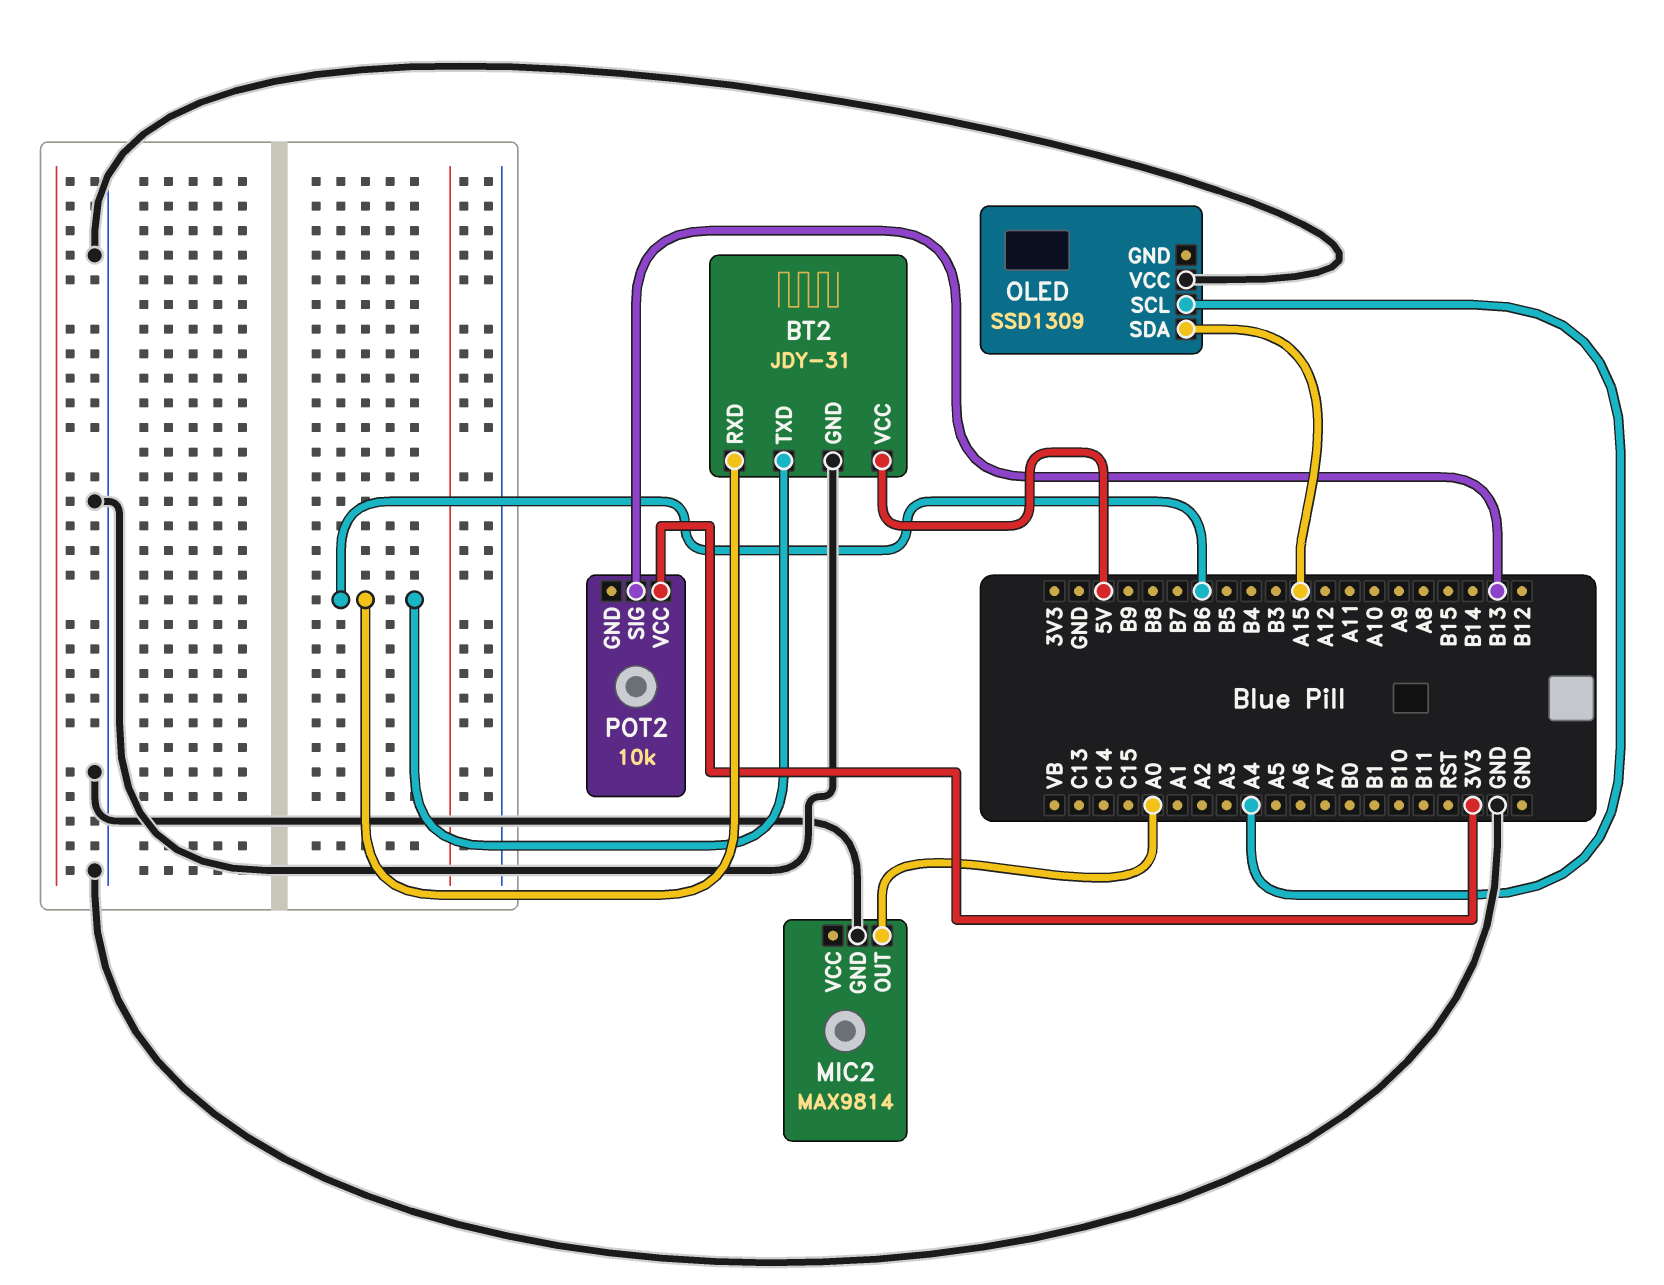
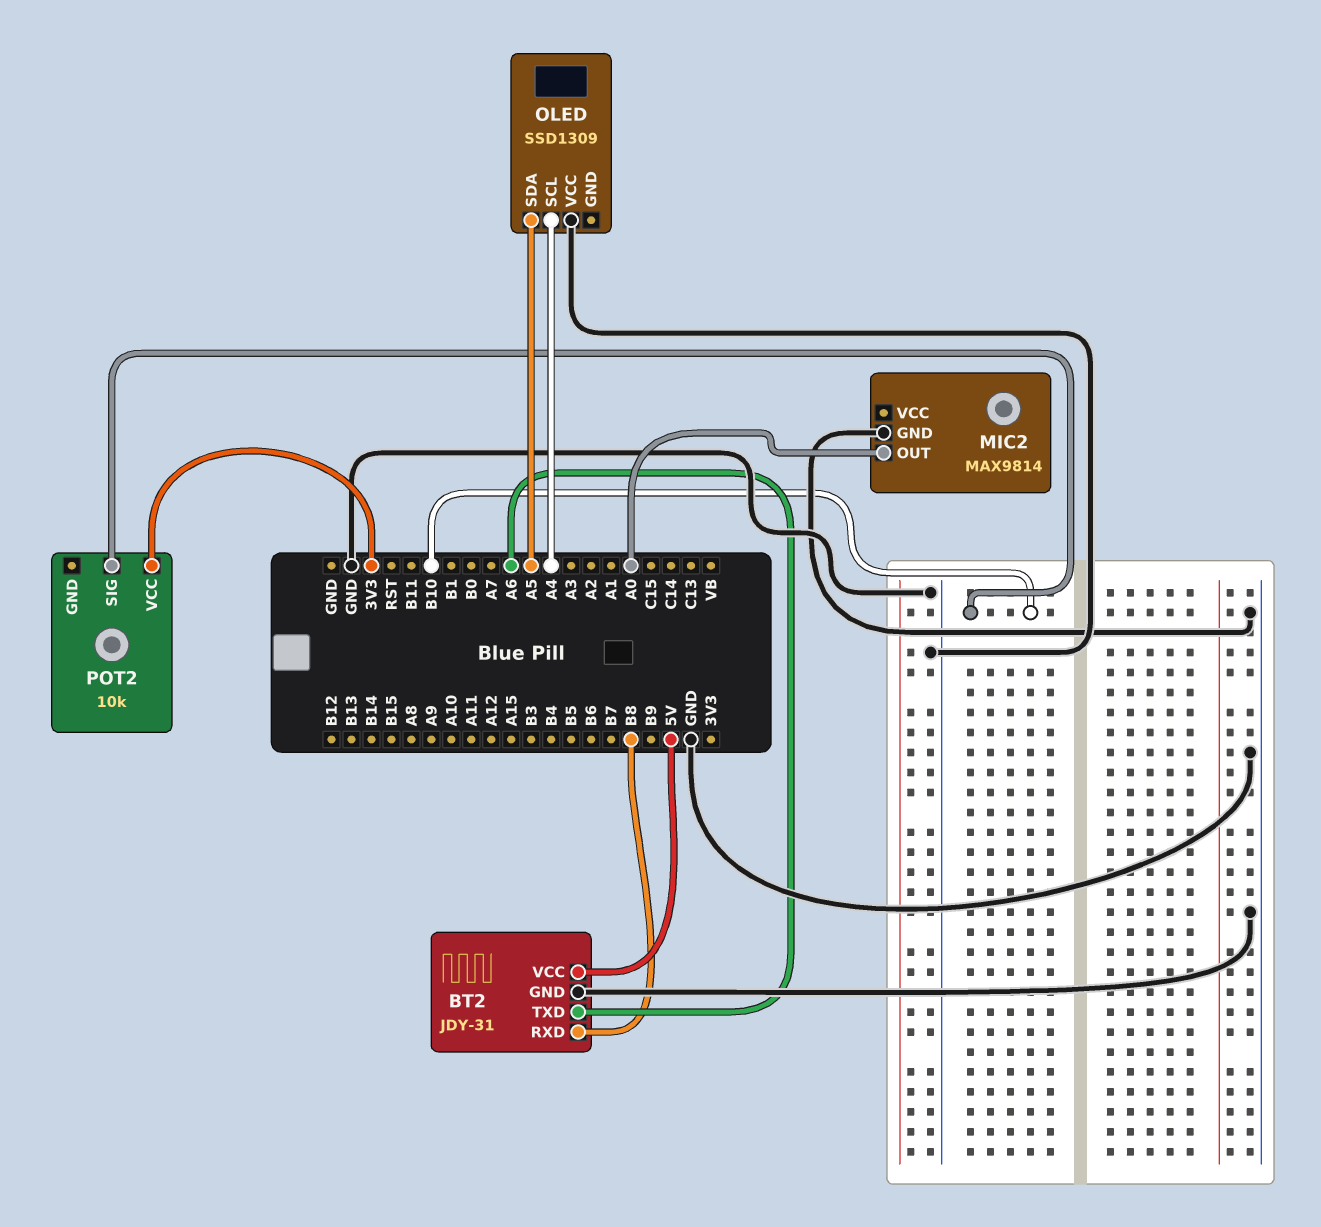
BT2 pin RXD: B6 -> B8
BT2 pin TXD: B6 -> A6
OLED pin SDA: A15 -> A5
POT2 pin SIG: B13 -> B10

